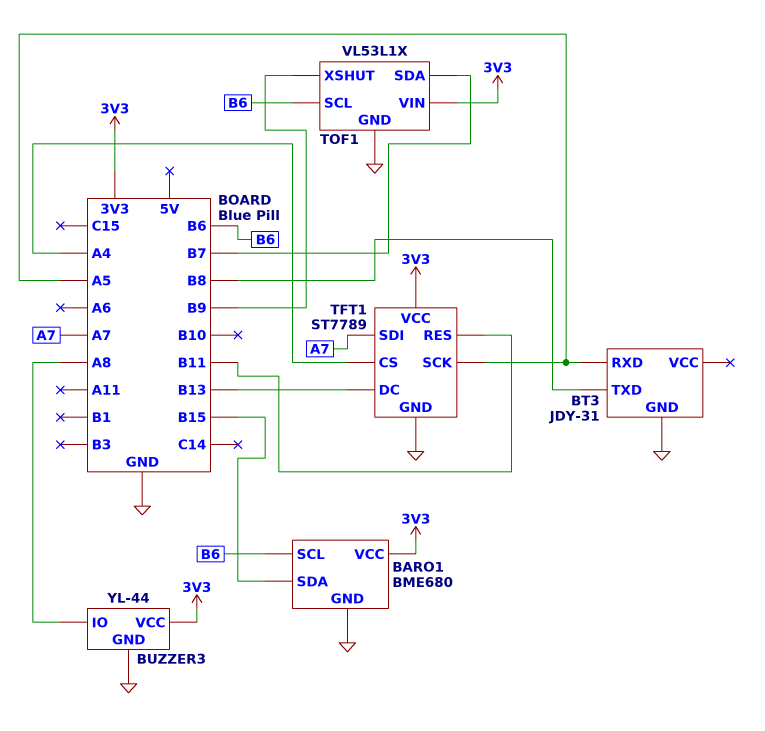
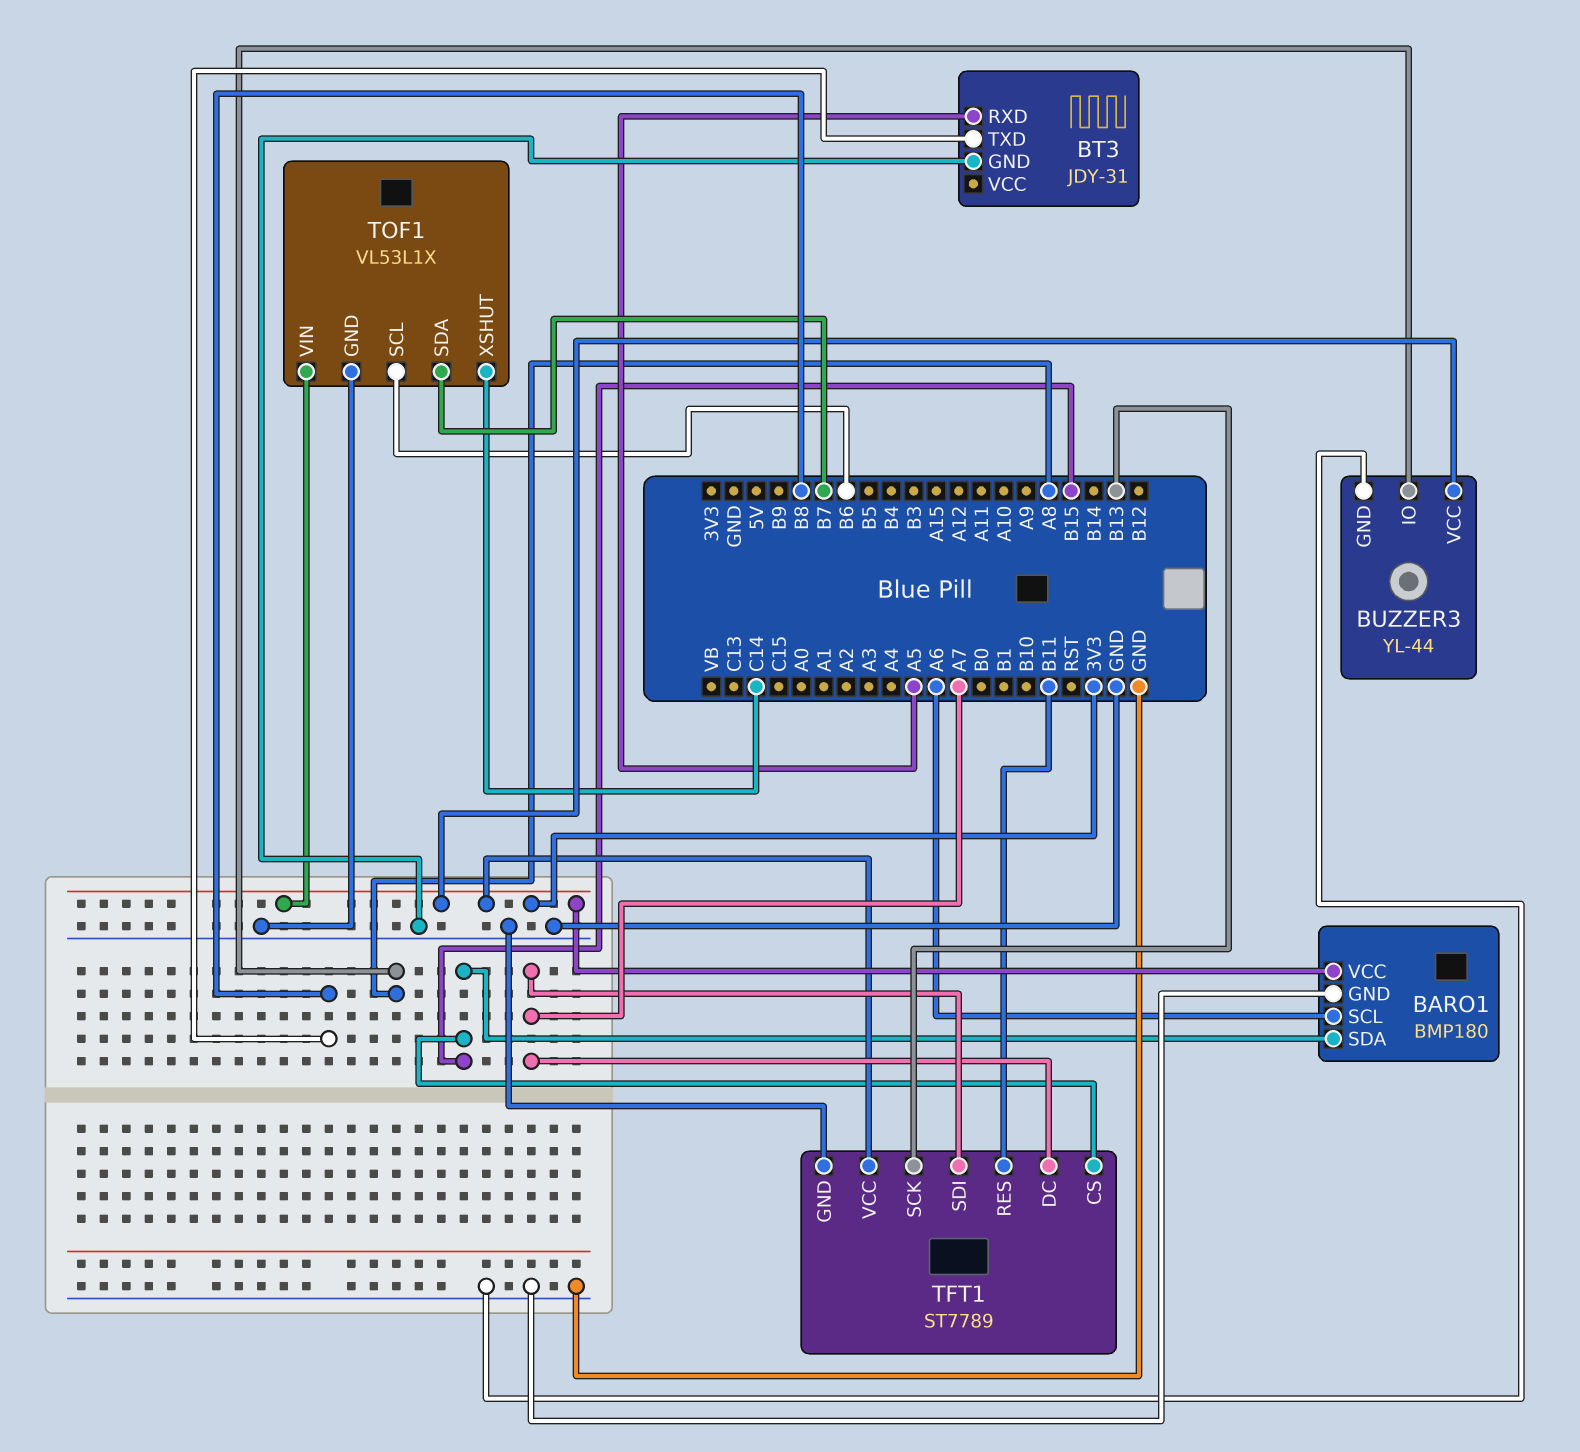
BARO1: BME680 -> BMP180
BARO1 pin SCL: B6 -> A6
TFT1 pin CS: A4 -> B15
TFT1 pin DC: B13 -> A7
TFT1 pin SCK: A5 -> B13
TOF1 pin XSHUT: B9 -> C14

